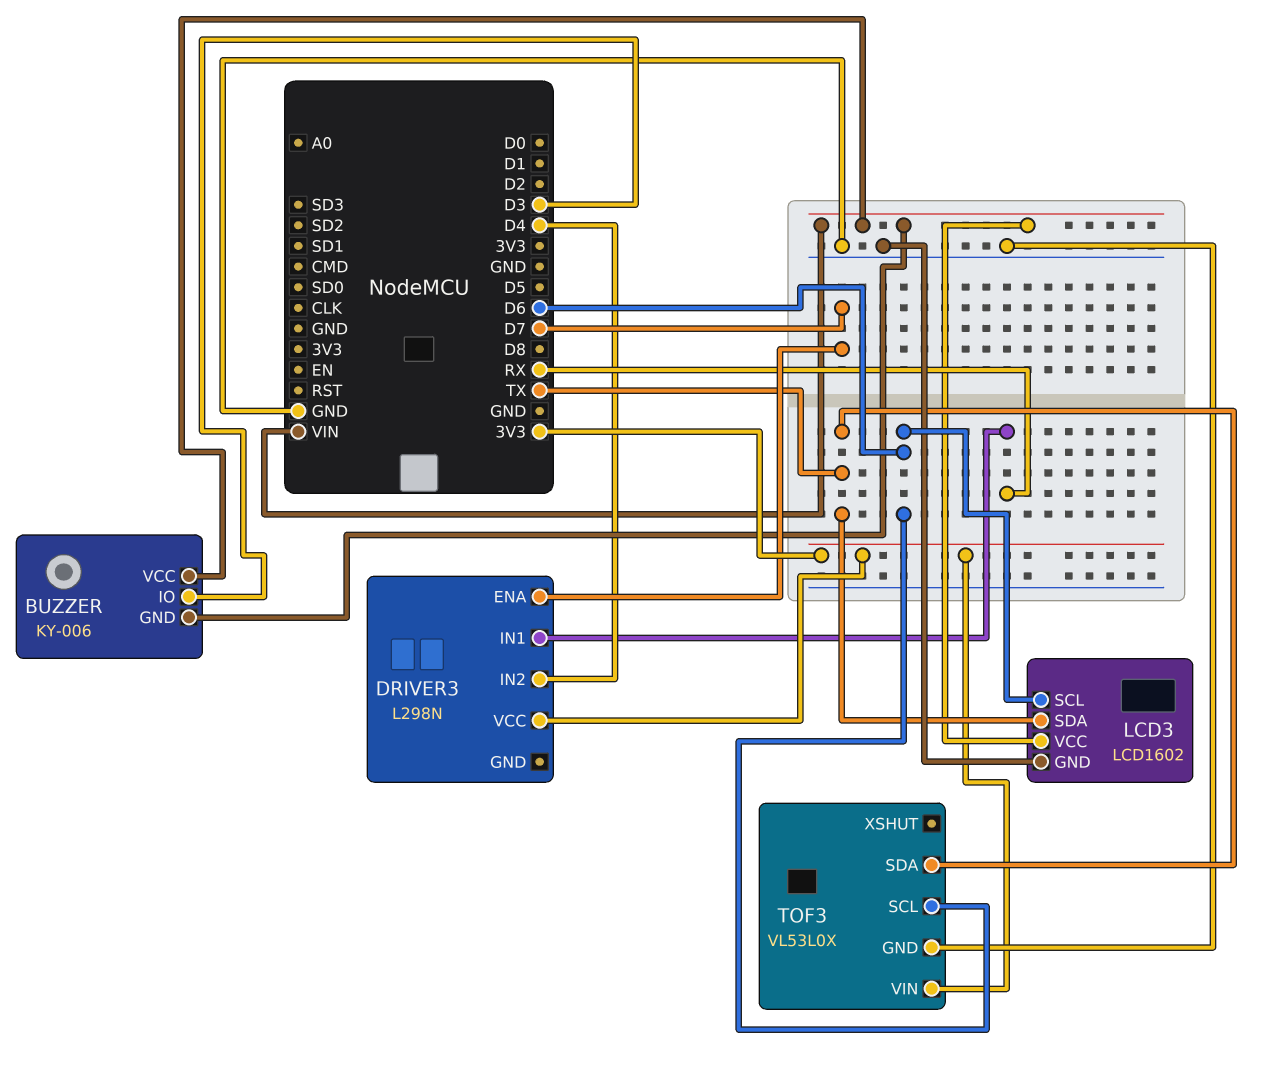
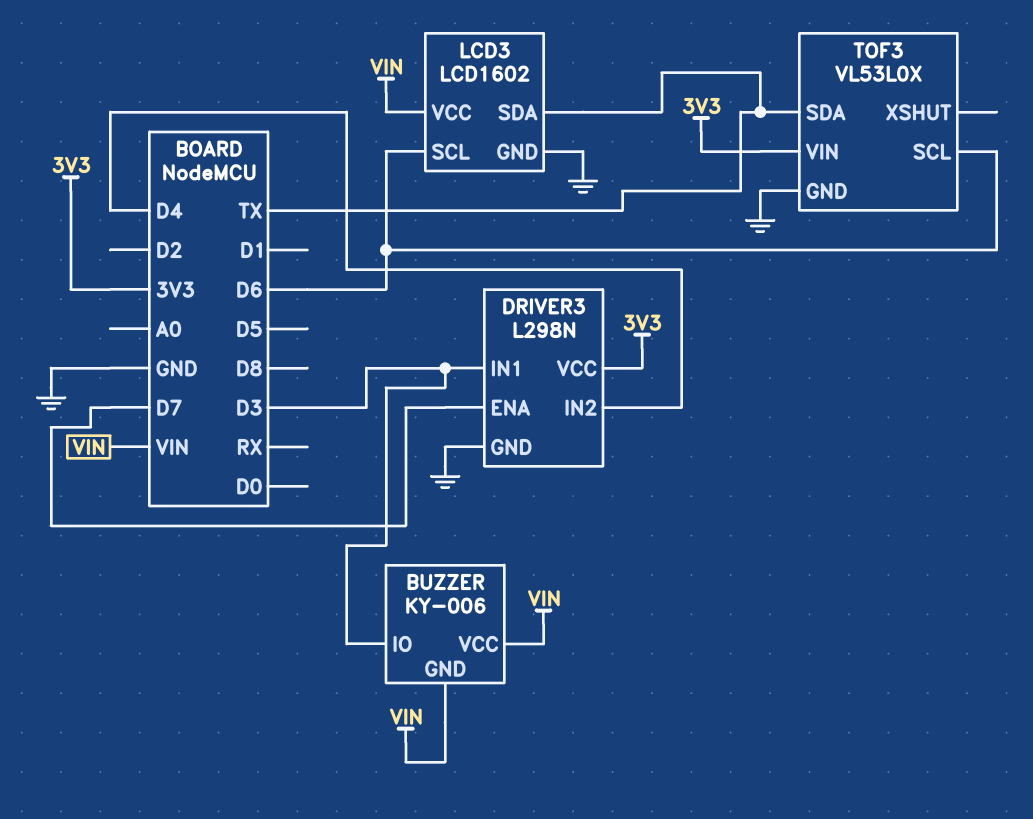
DRIVER3 pin GND: none -> GND
DRIVER3 pin IN1: RX -> D3

